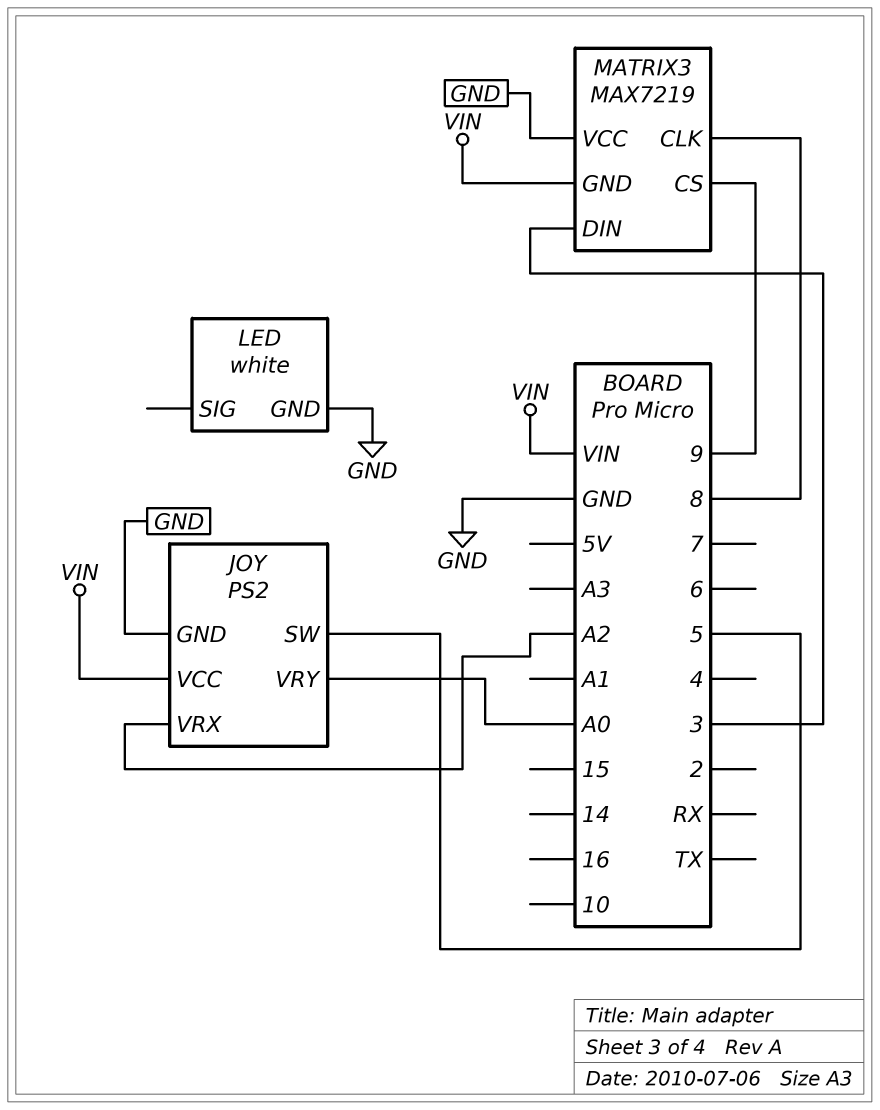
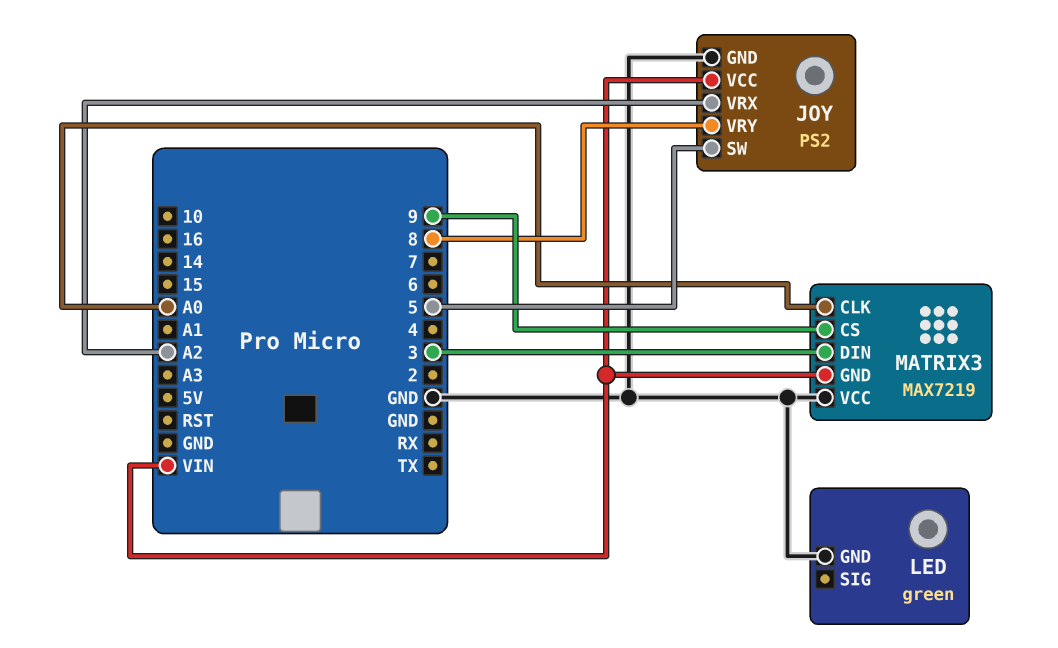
JOY pin VRY: A0 -> 8
LED: white -> green
MATRIX3 pin CLK: 8 -> A0

